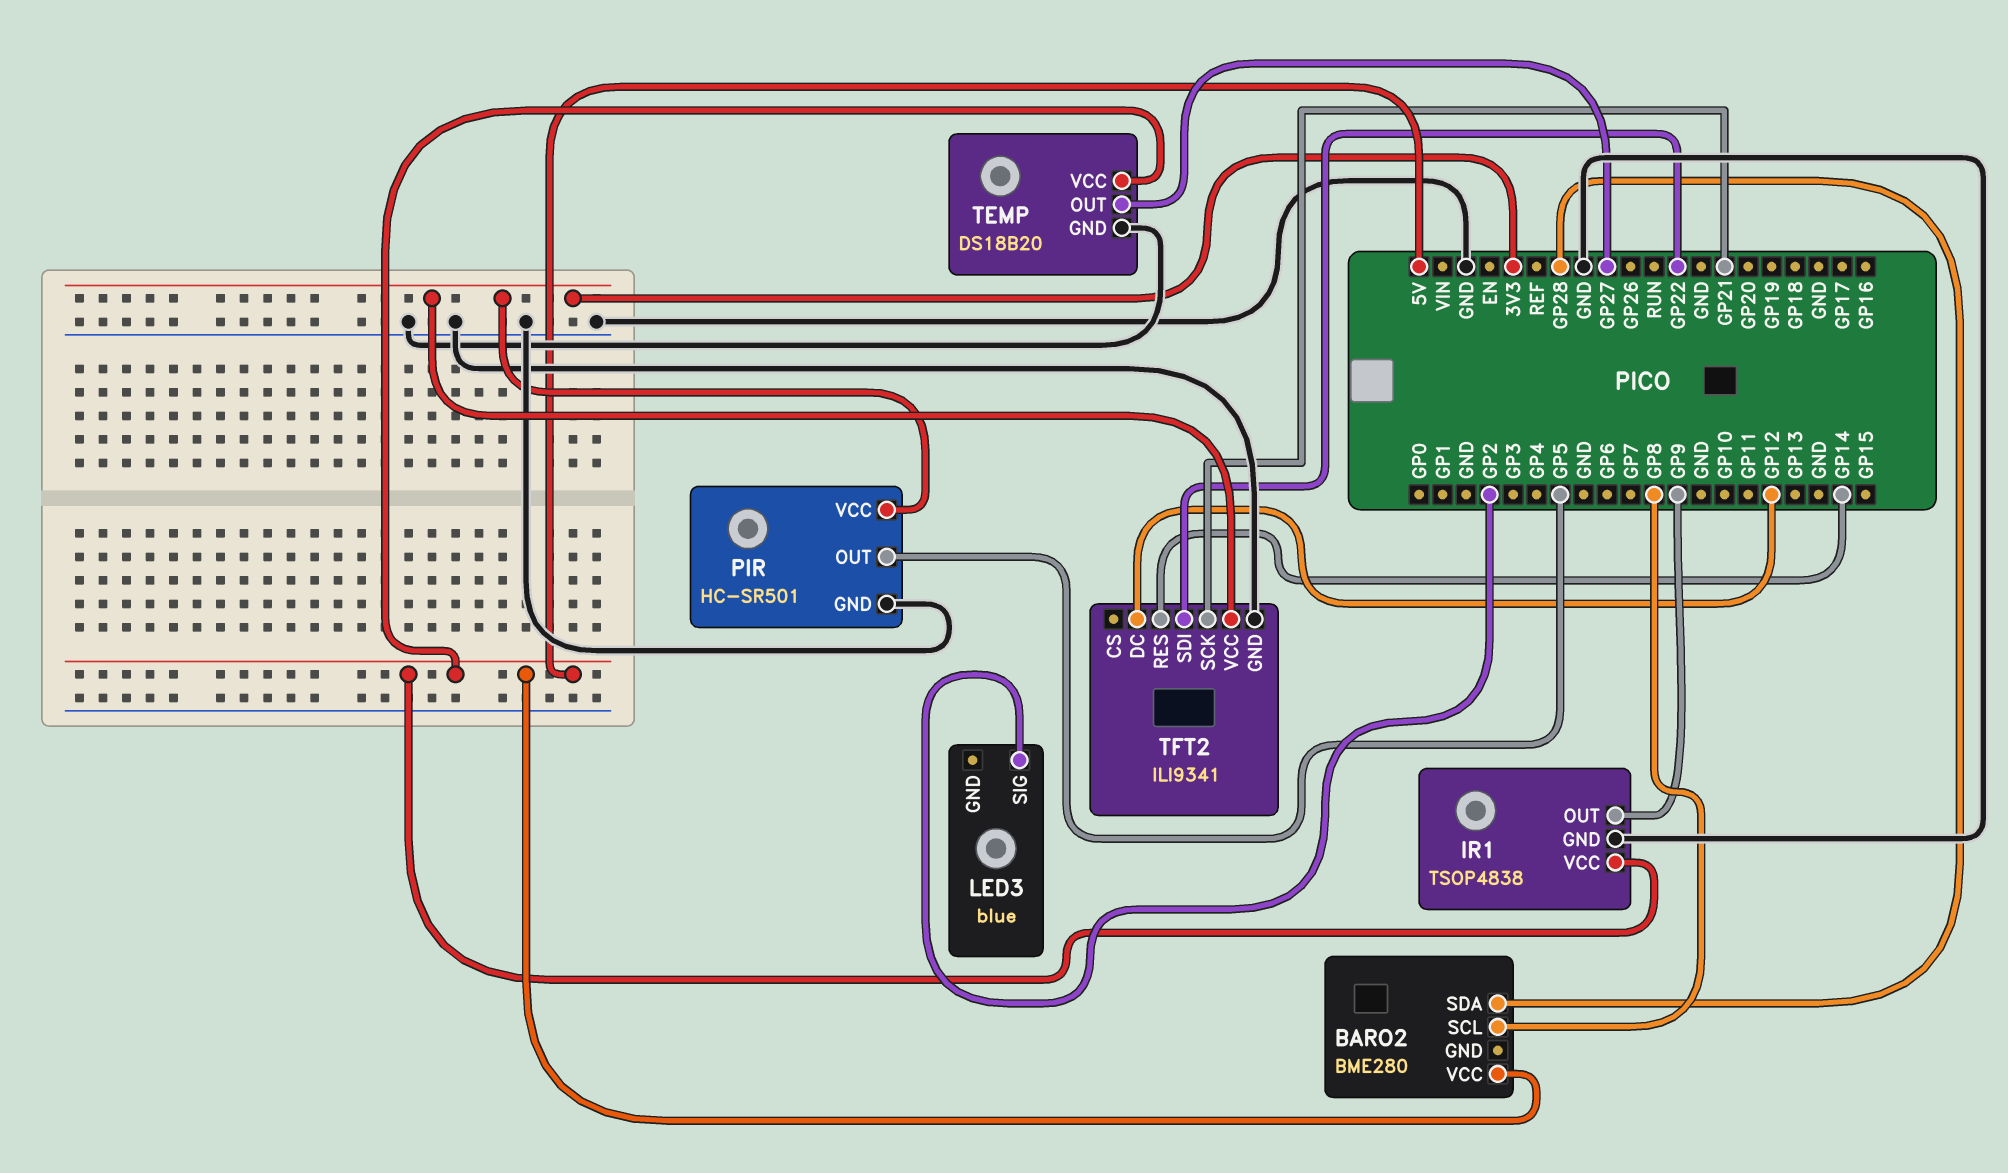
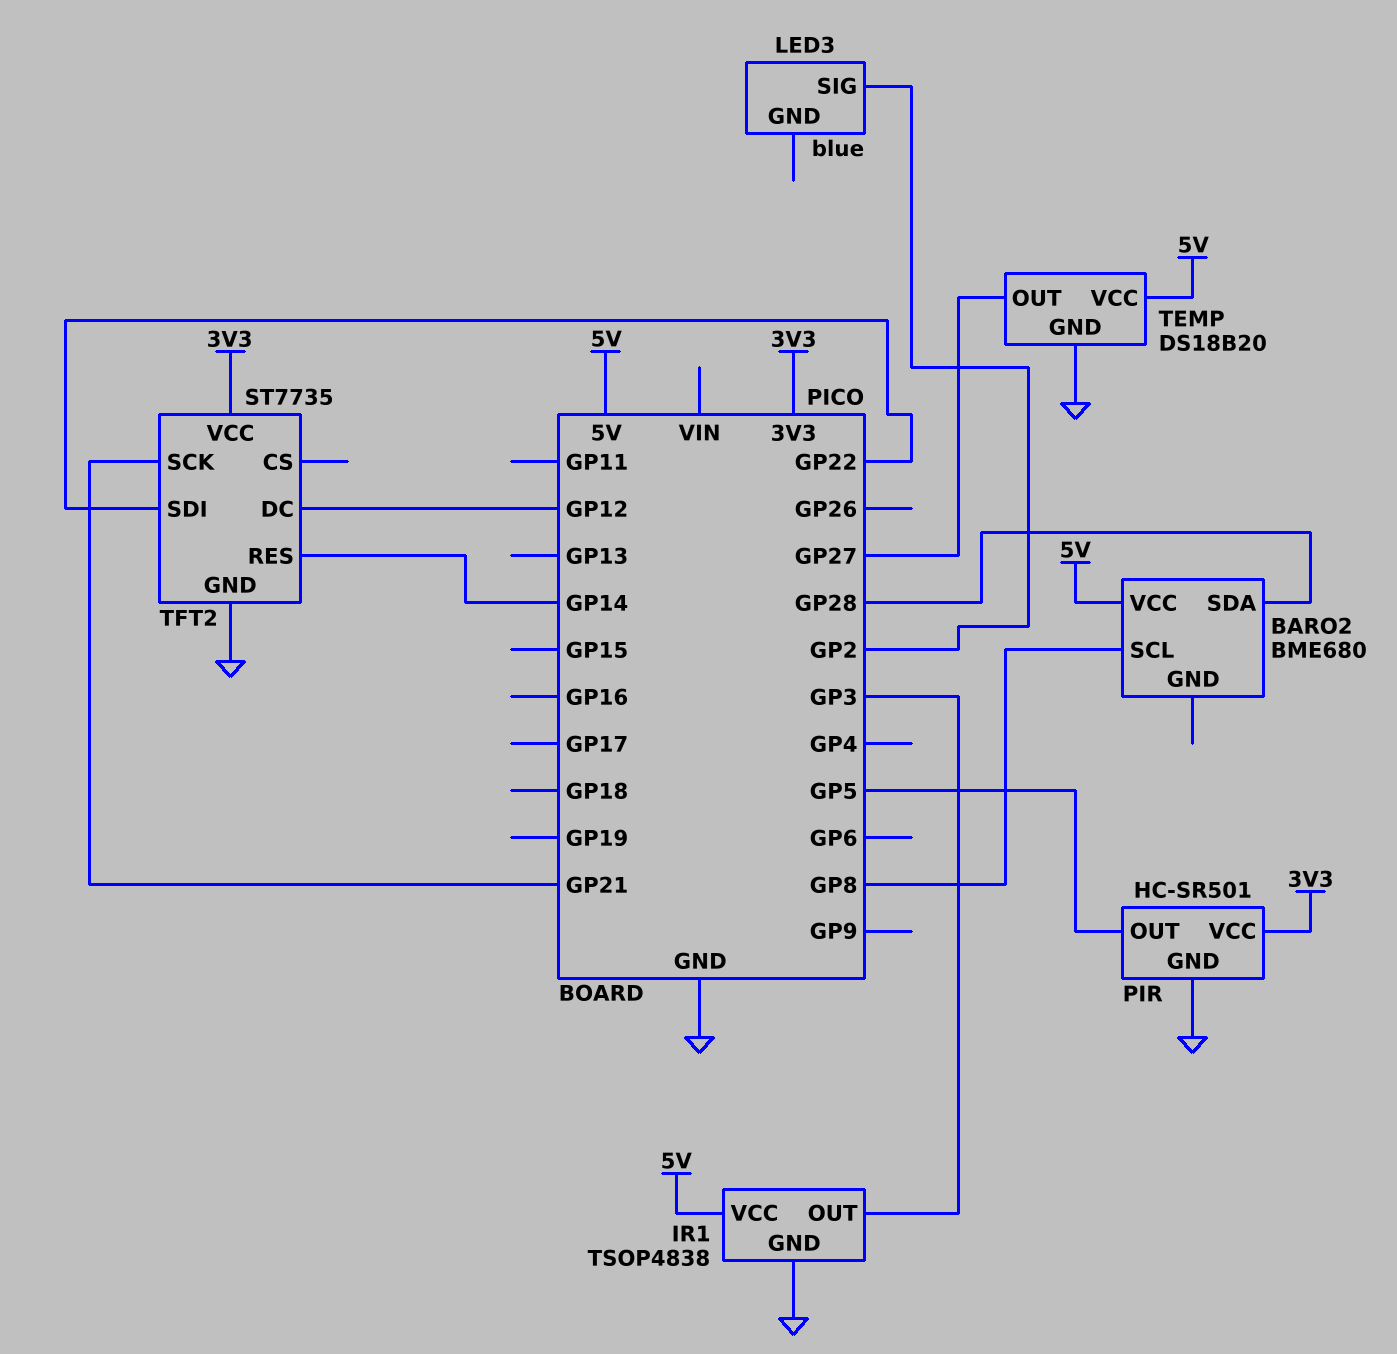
BARO2: BME280 -> BME680
IR1 pin OUT: GP9 -> GP3
TFT2: ILI9341 -> ST7735

